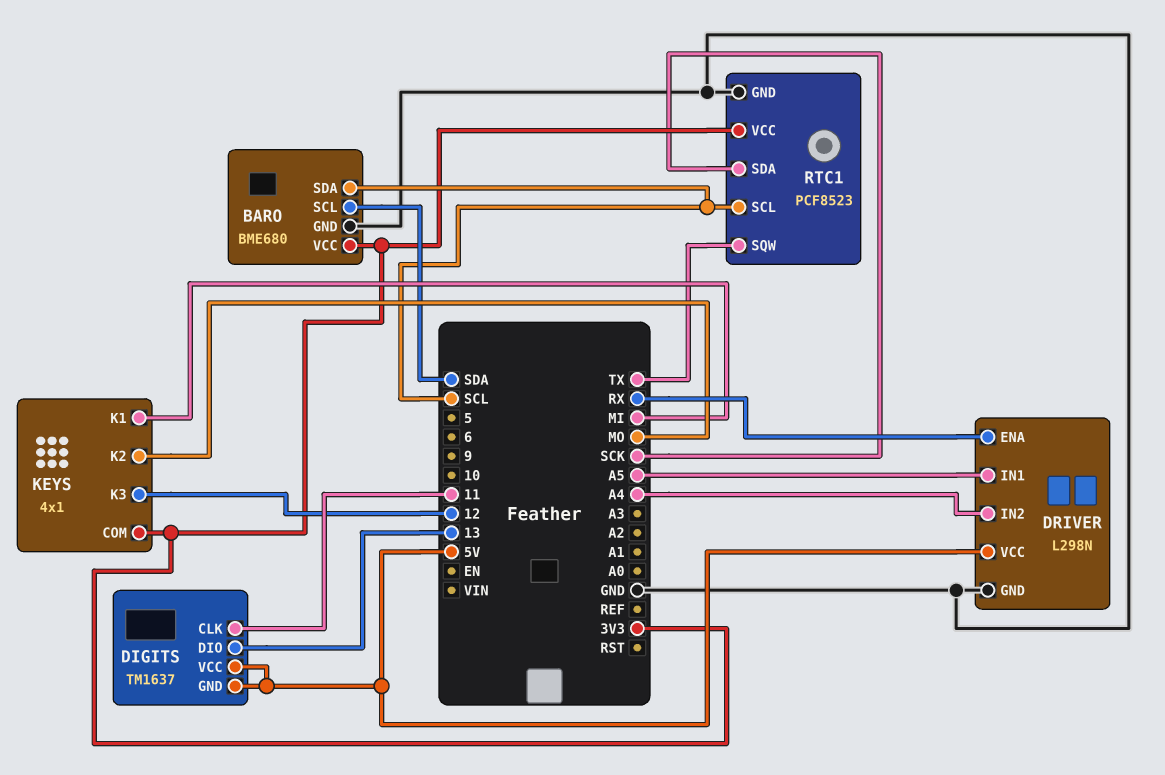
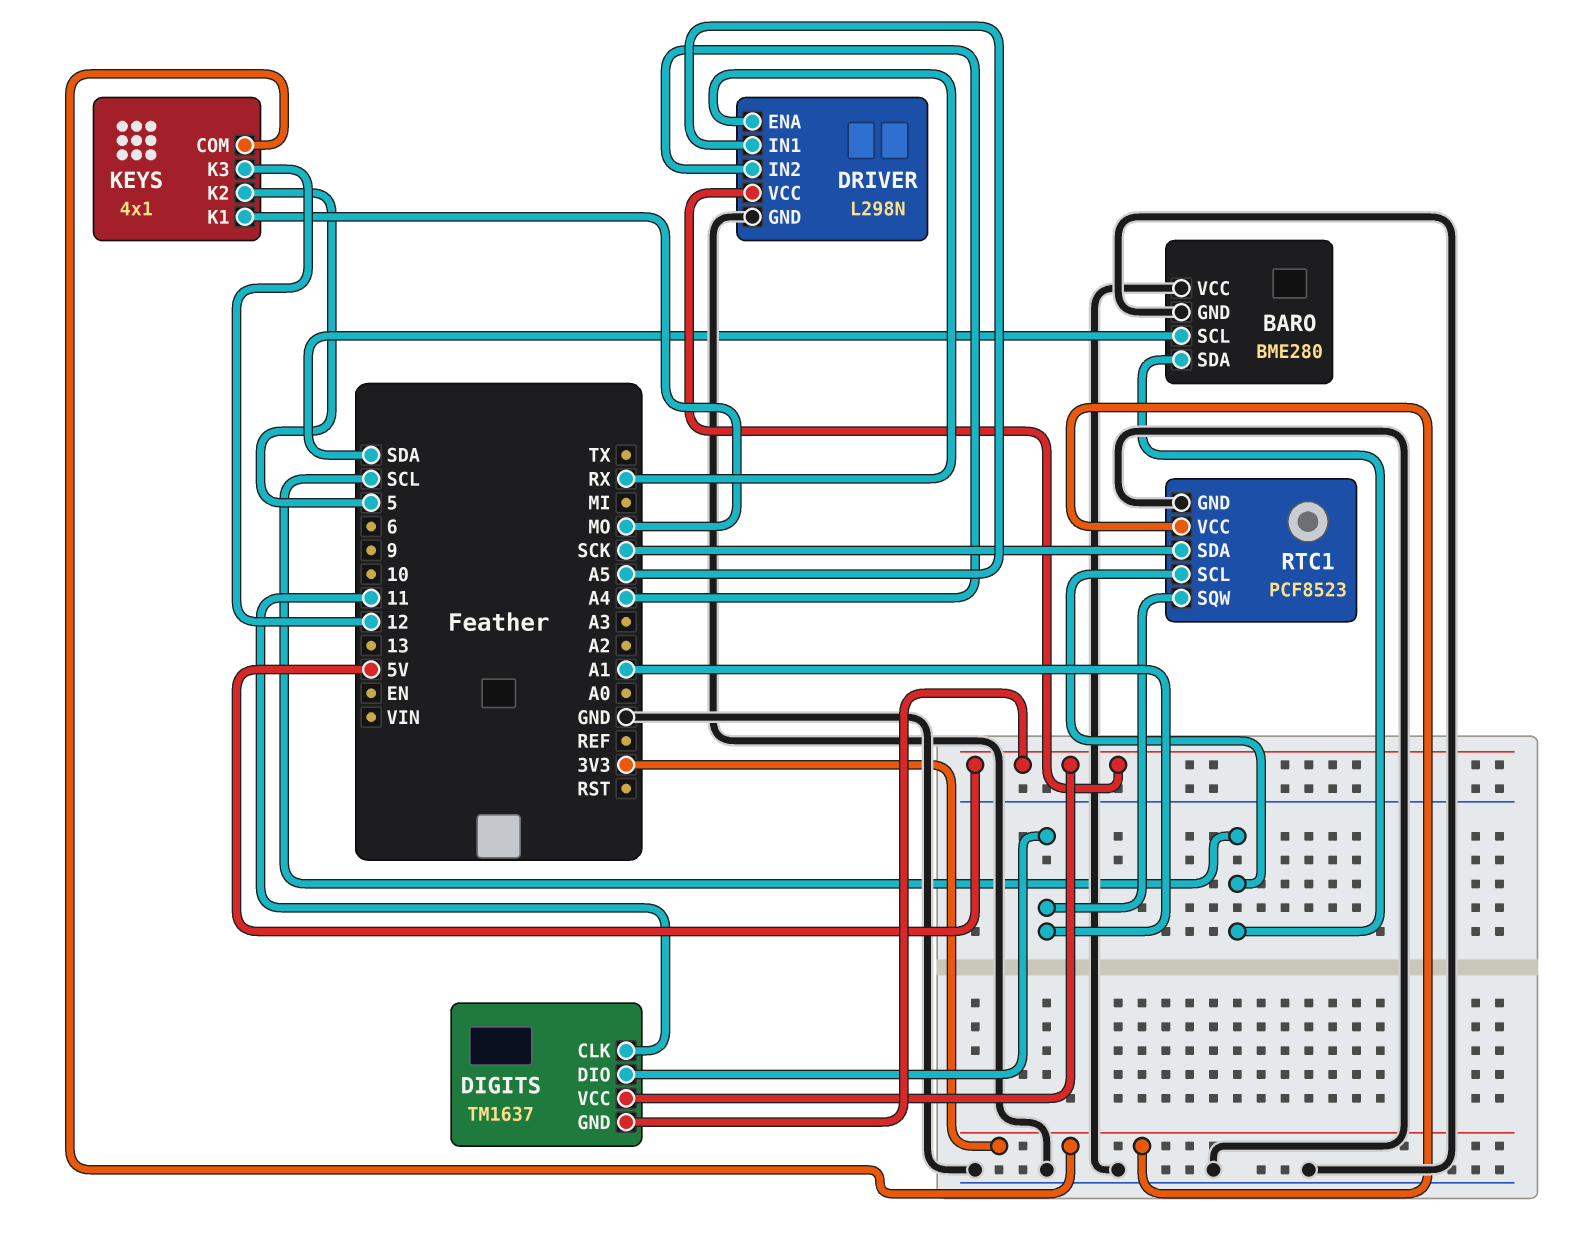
BARO: BME680 -> BME280
BARO pin VCC: 3V3 -> GND
DIGITS pin DIO: 13 -> A1
KEYS pin K1: MI -> MO
KEYS pin K2: MO -> 5
RTC1 pin SQW: TX -> A1

